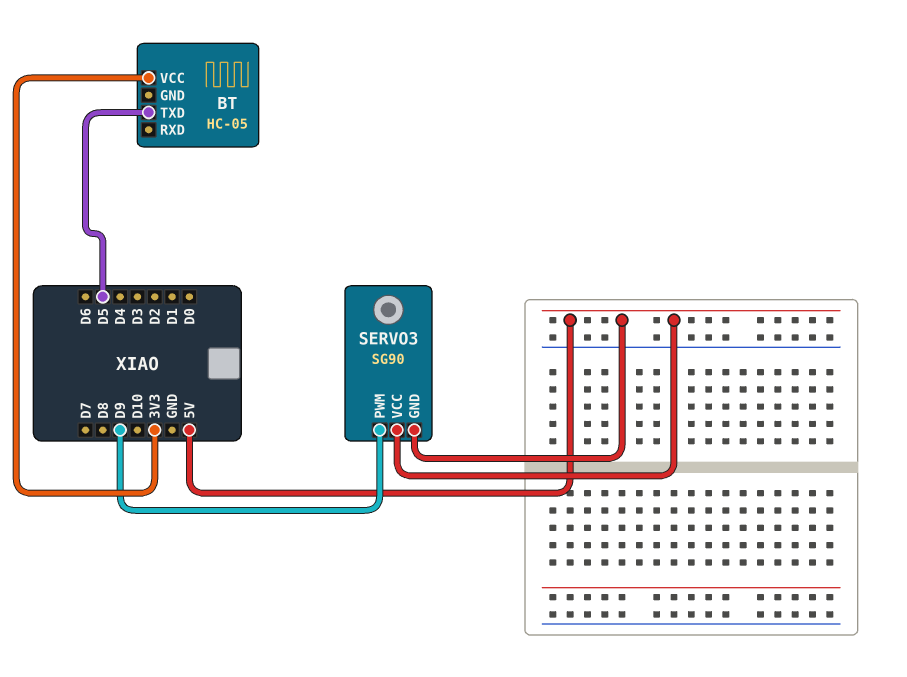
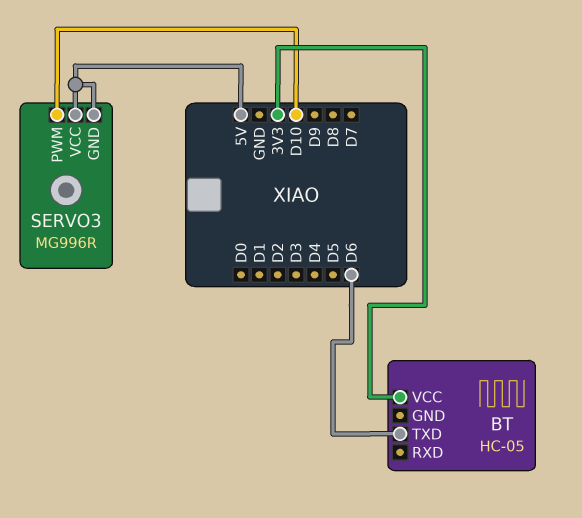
BT pin TXD: D5 -> D6
SERVO3: SG90 -> MG996R
SERVO3 pin PWM: D9 -> D10

